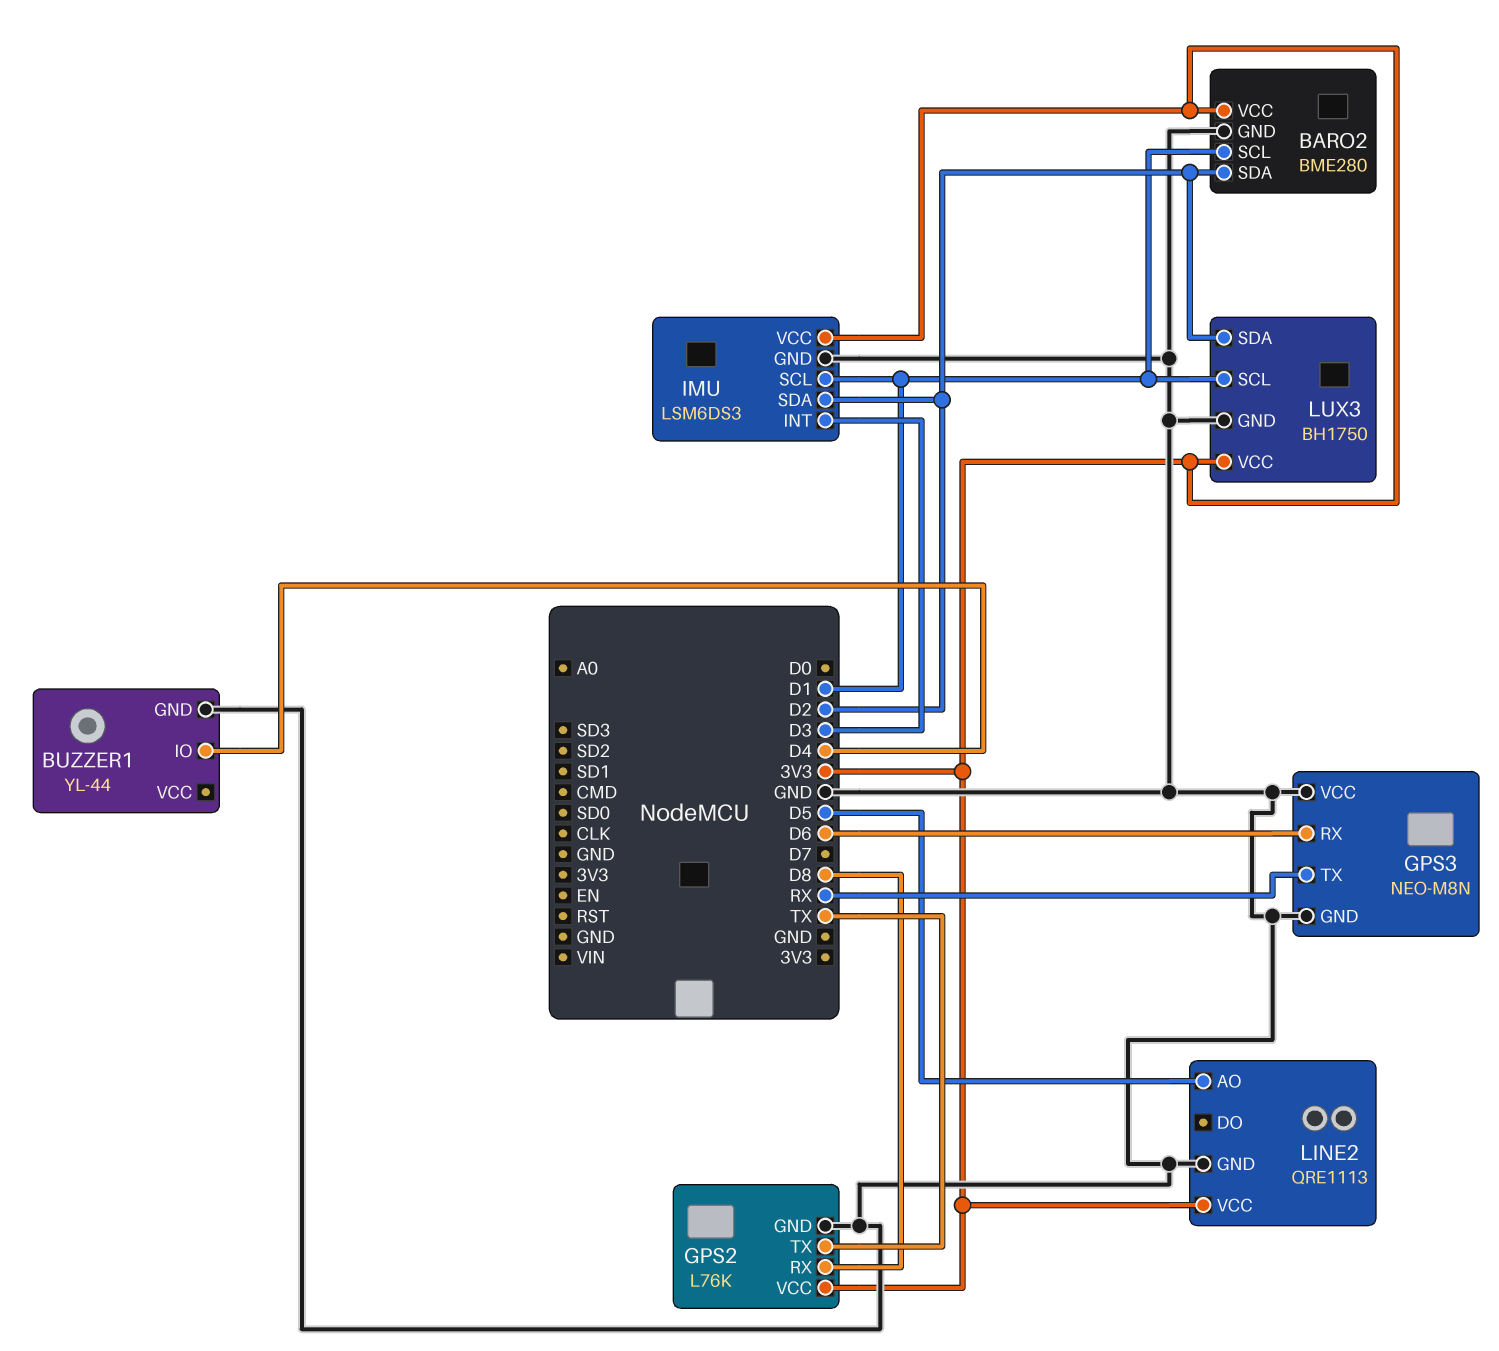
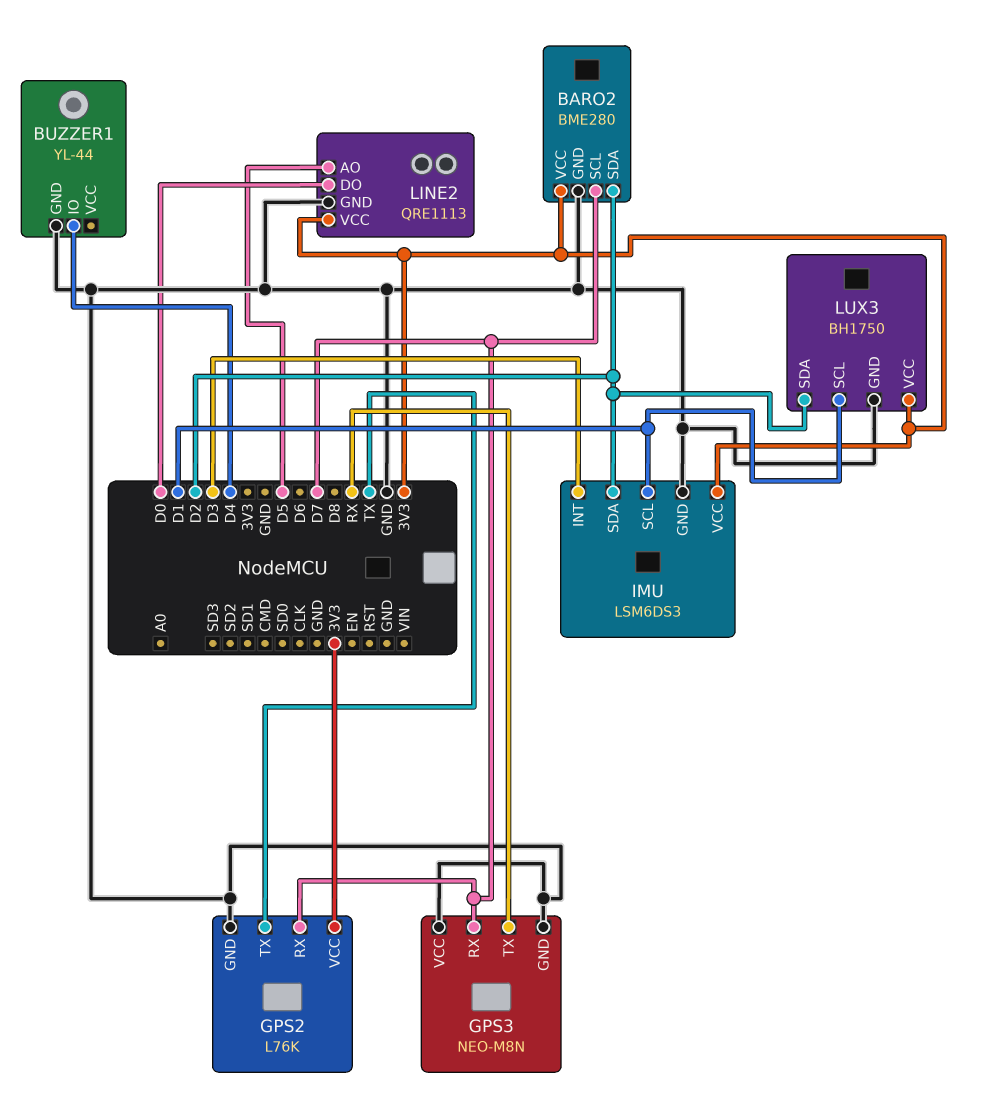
BARO2 pin SCL: D1 -> D7
GPS2 pin RX: D8 -> D7
GPS3 pin RX: D6 -> D7
LINE2 pin DO: none -> D0

